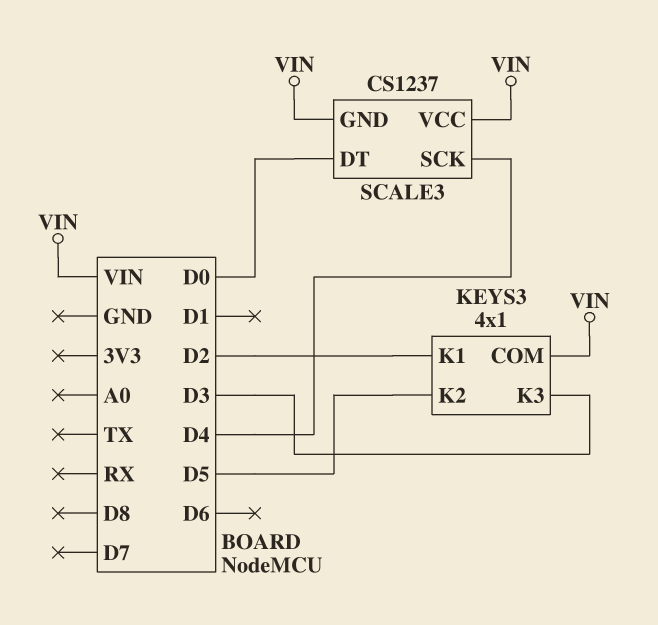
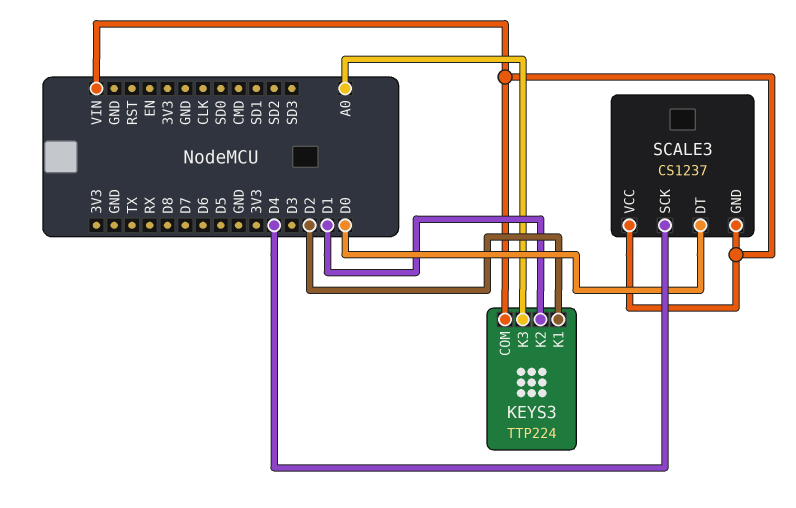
KEYS3: 4x1 -> TTP224
KEYS3 pin K2: D5 -> D1
KEYS3 pin K3: D3 -> A0

